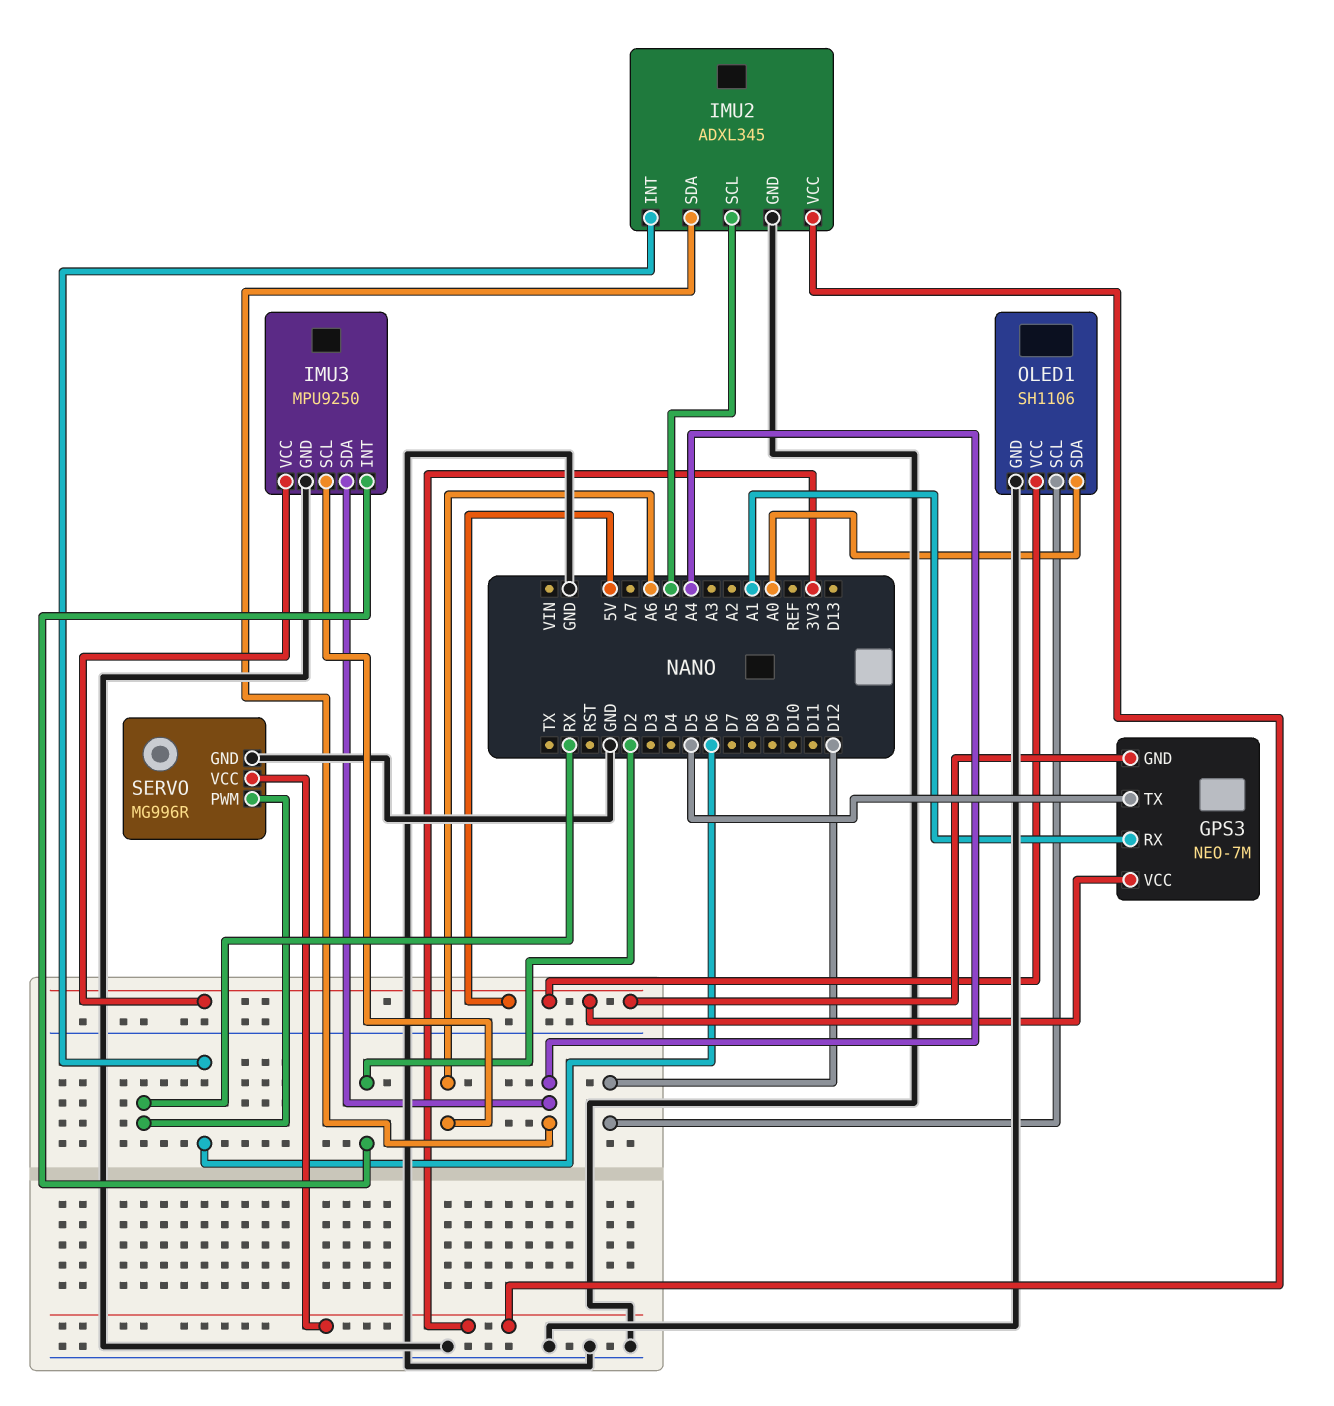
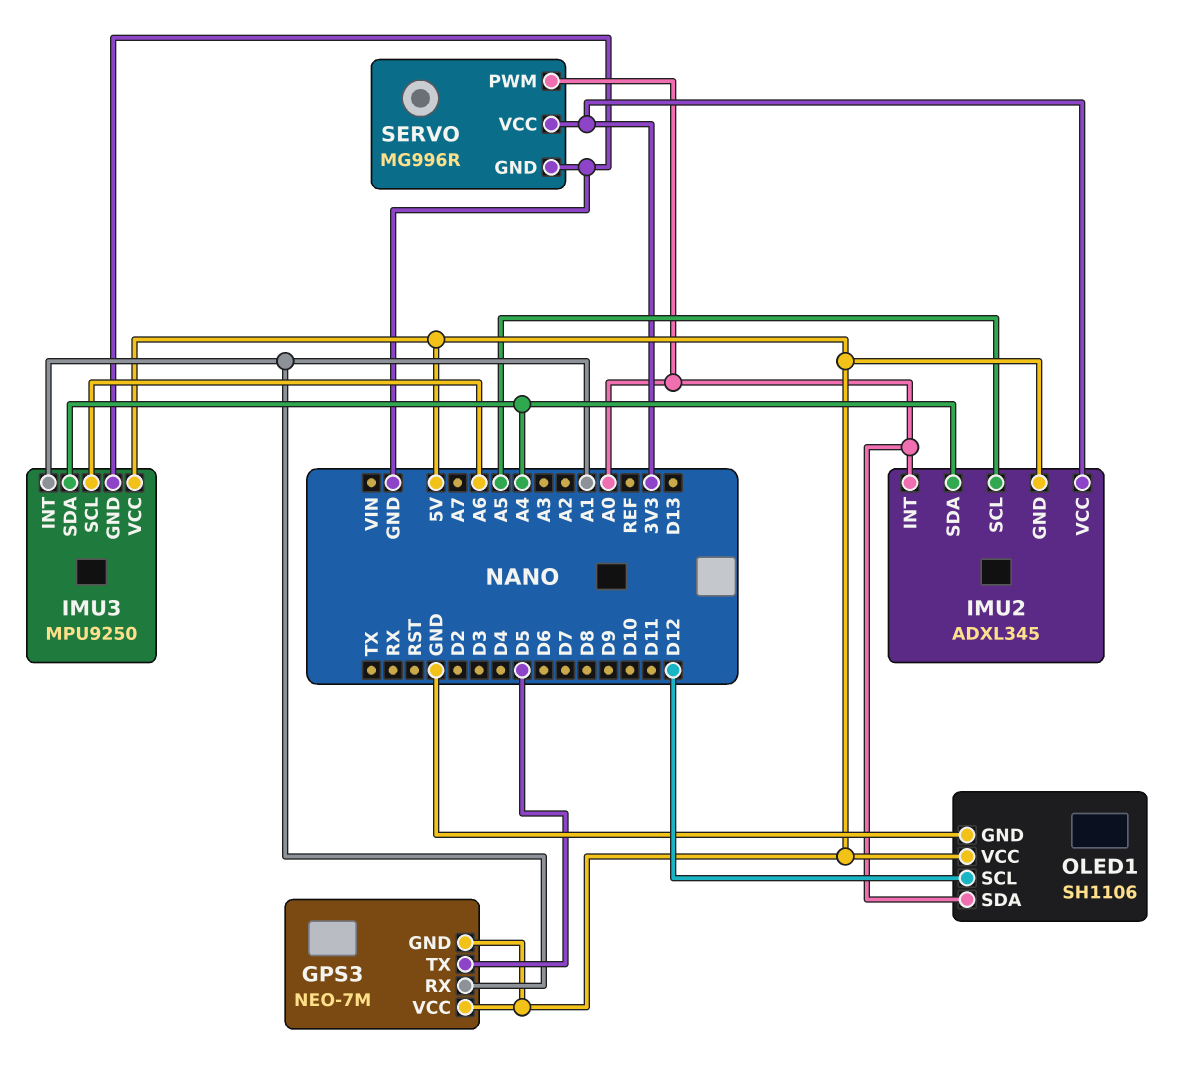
IMU2 pin GND: GND -> 5V
IMU2 pin INT: D6 -> A0
IMU3 pin INT: D2 -> A1
SERVO pin PWM: RX -> A0

